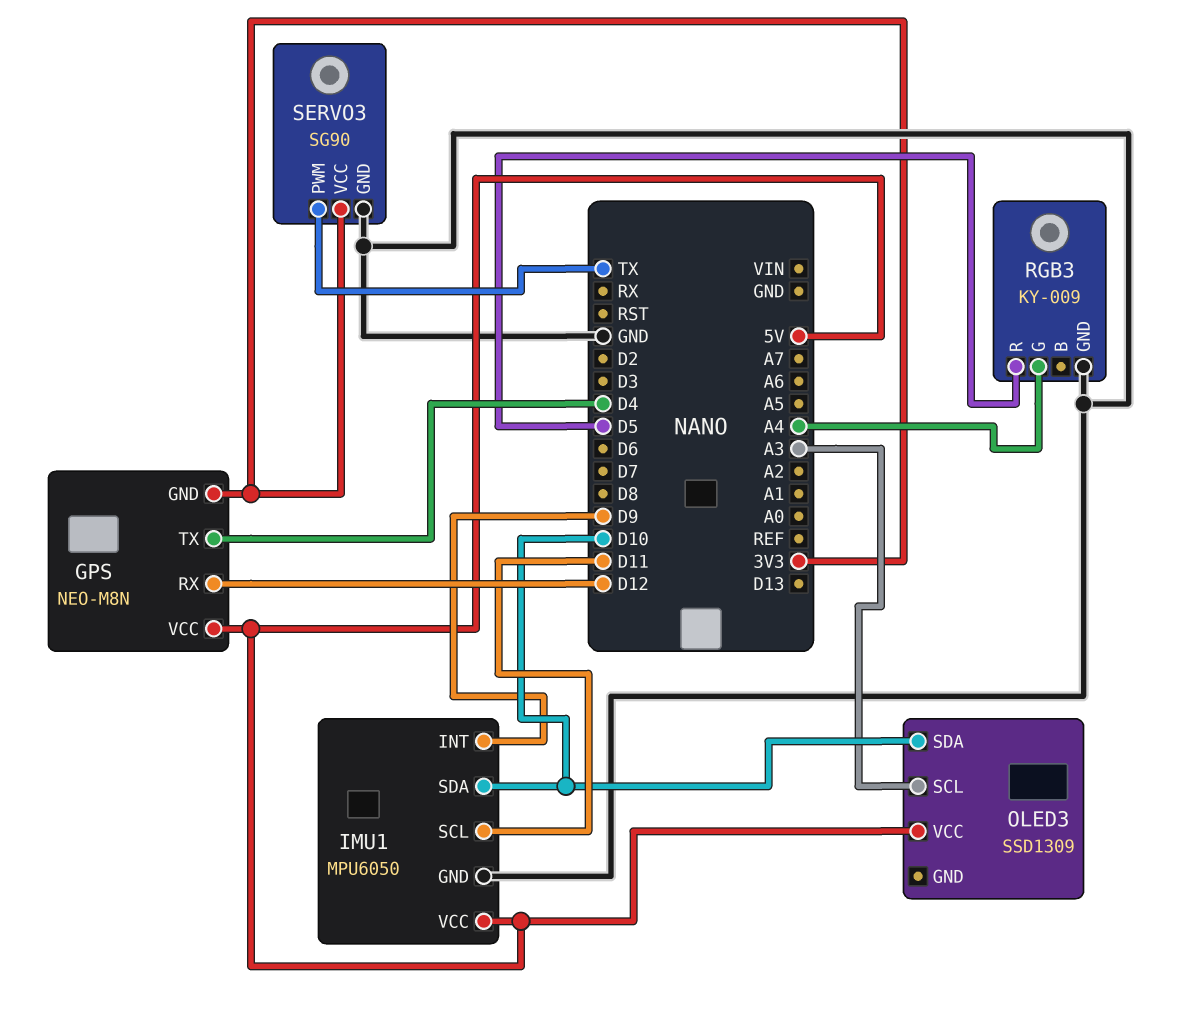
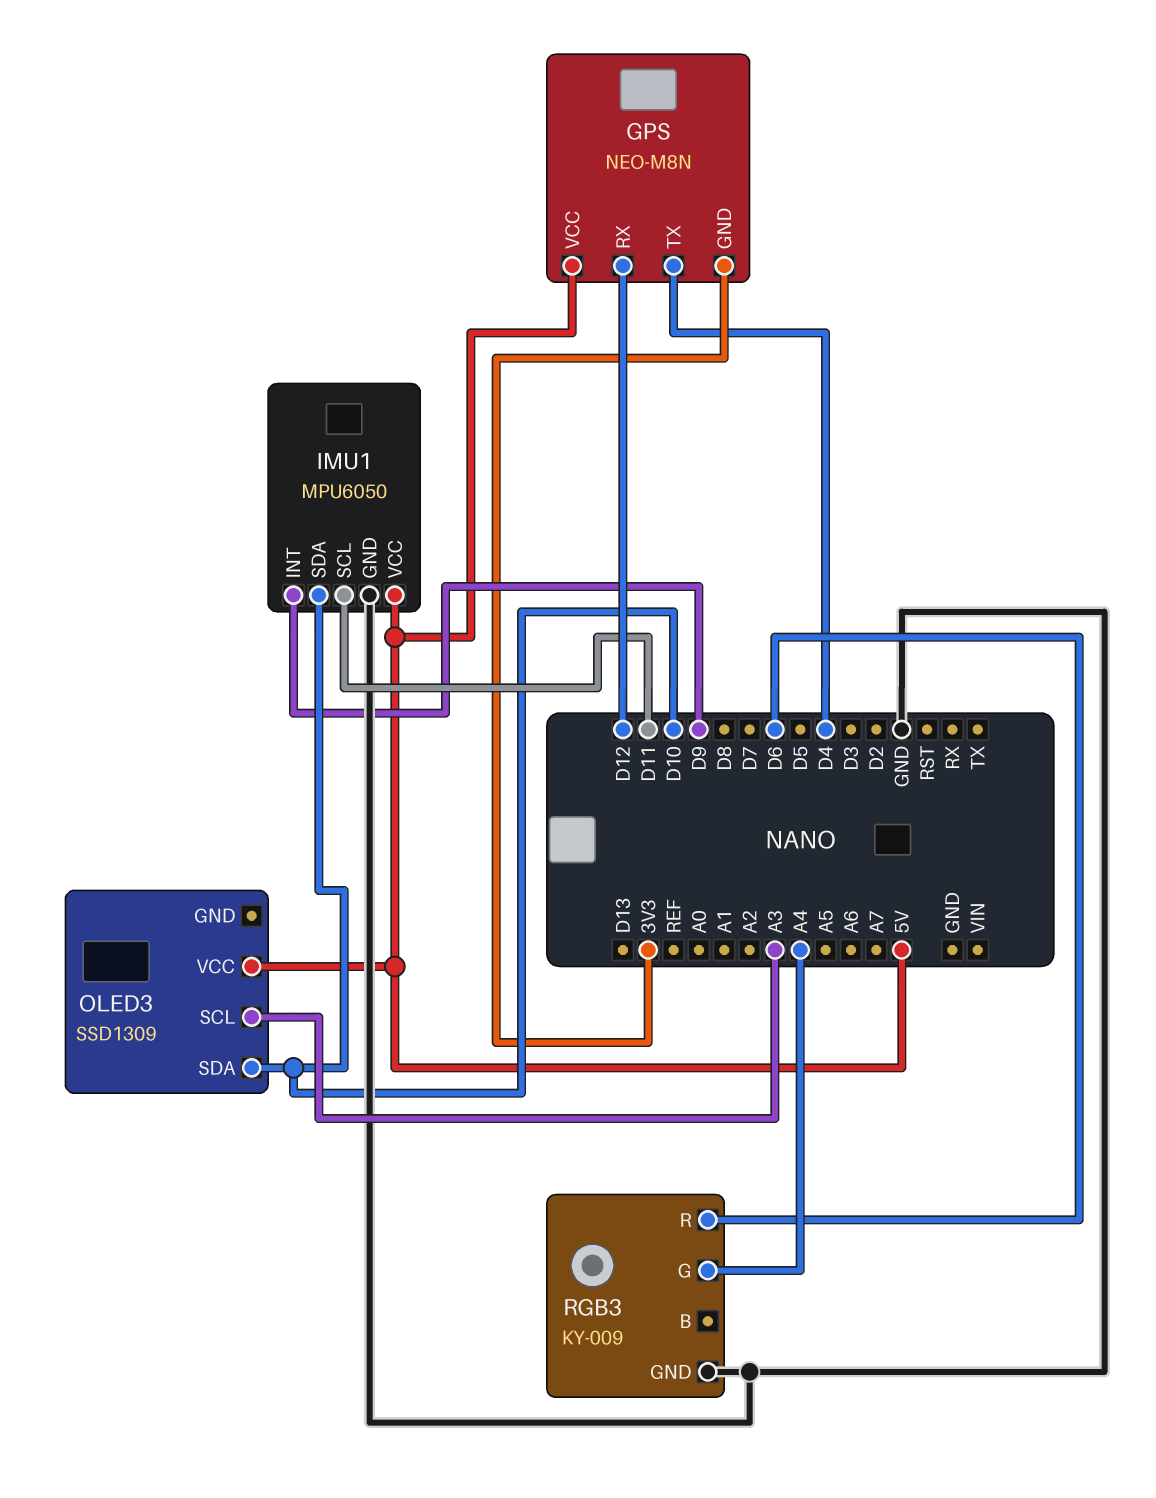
RGB3 pin R: D5 -> D6
SERVO3: SG90 -> none
SERVO3 pin GND: GND -> none
SERVO3 pin PWM: TX -> none
SERVO3 pin VCC: 3V3 -> none

